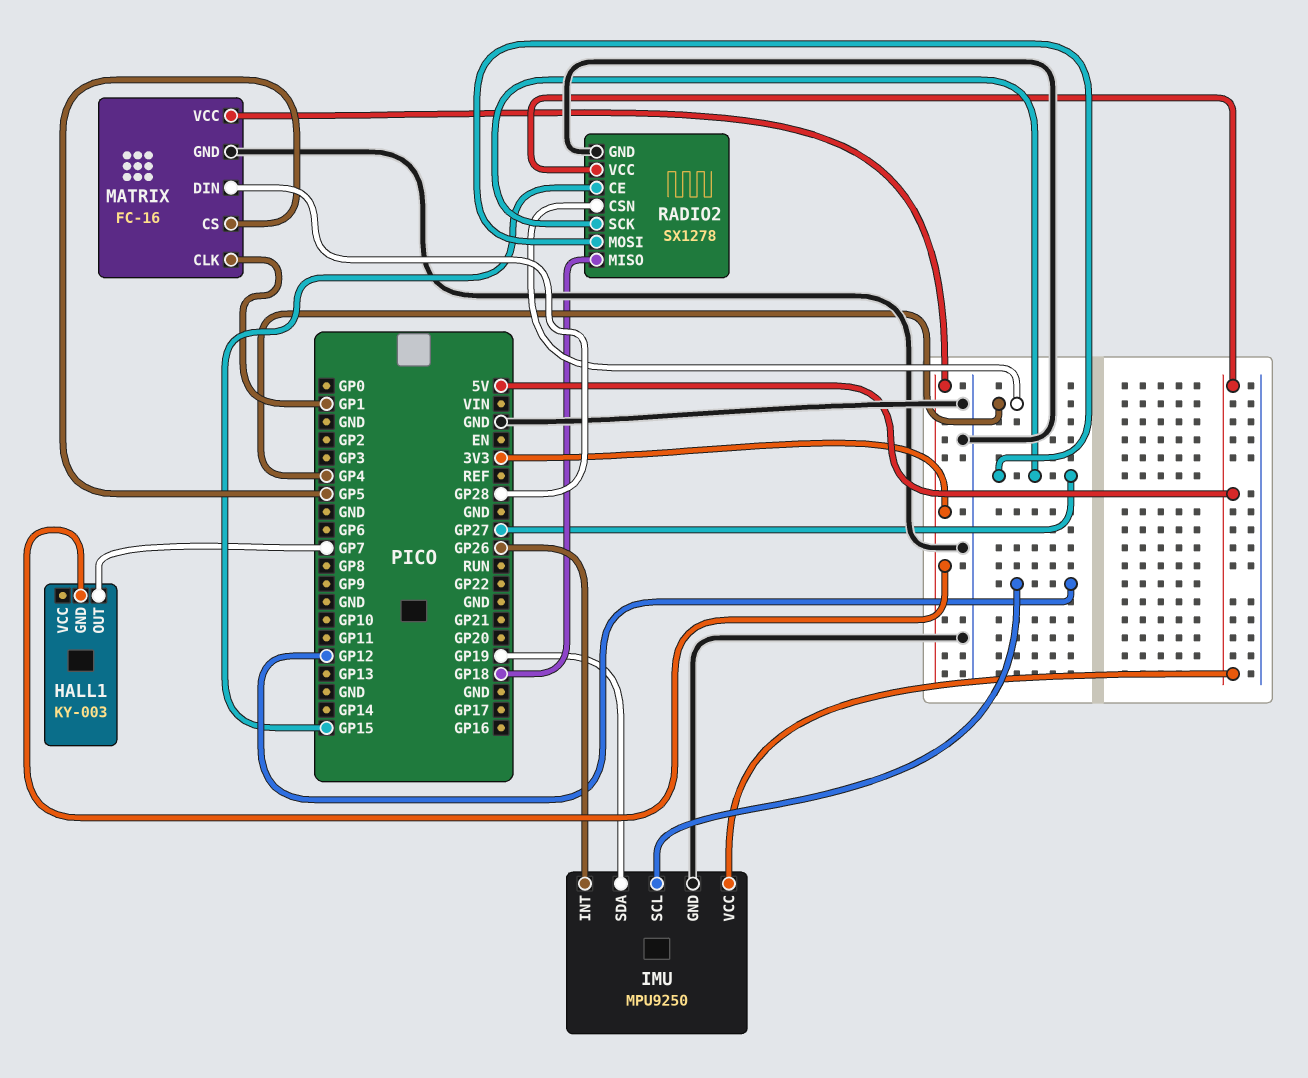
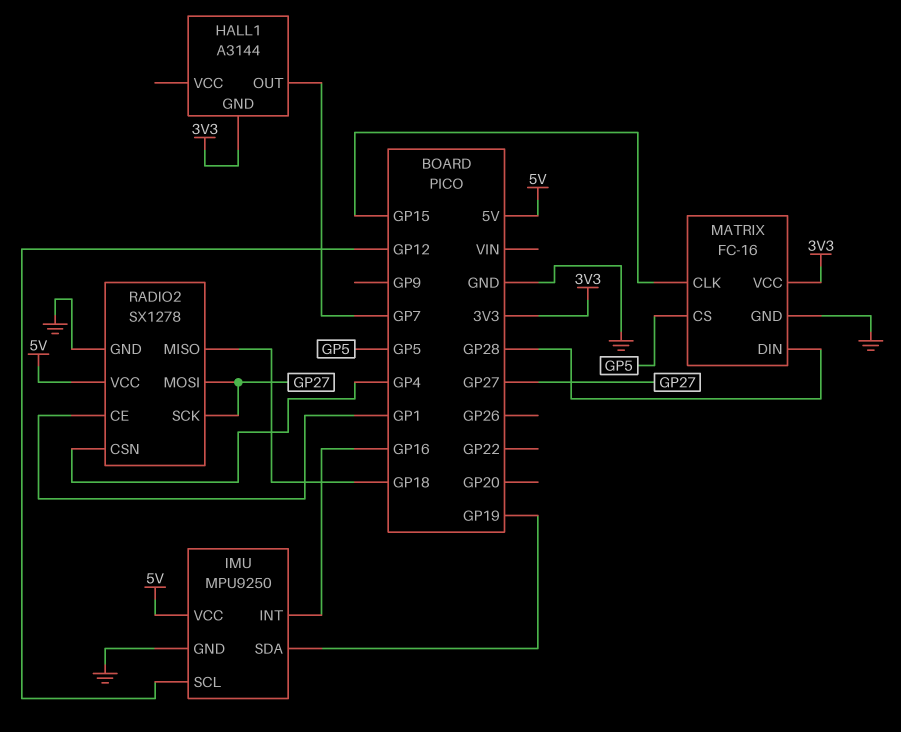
HALL1: KY-003 -> A3144
IMU pin INT: GP26 -> GP16
MATRIX pin CLK: GP1 -> GP15
RADIO2 pin CE: GP15 -> GP1

